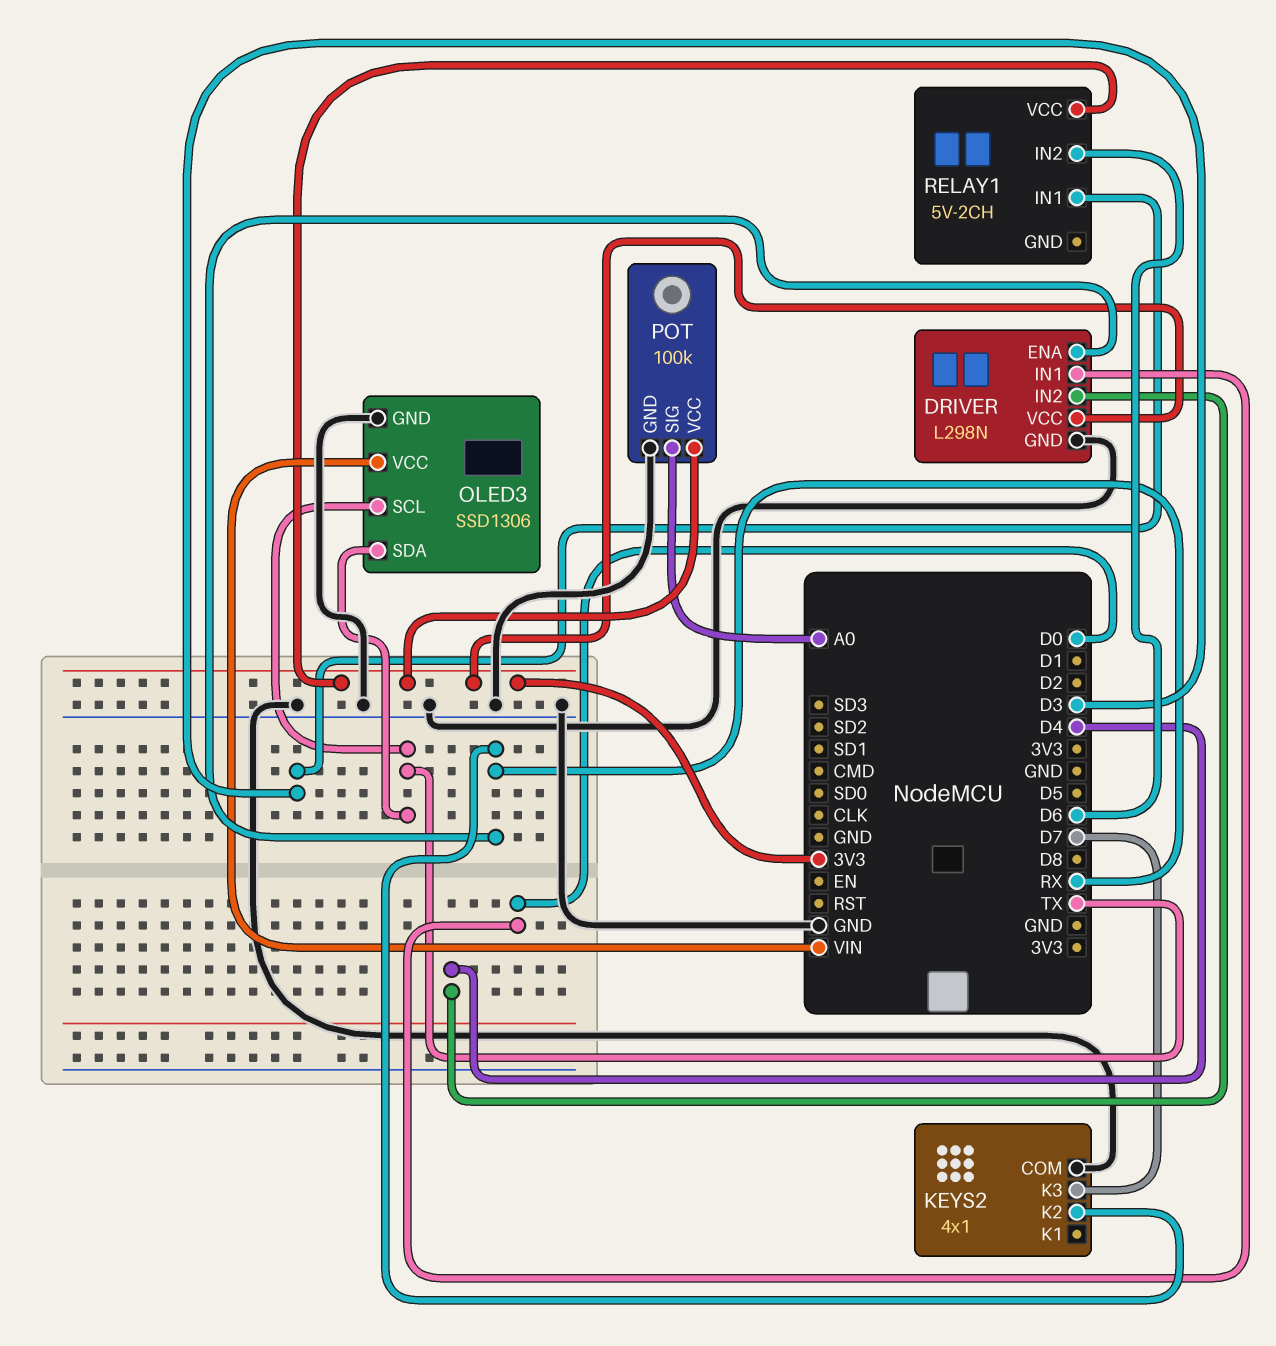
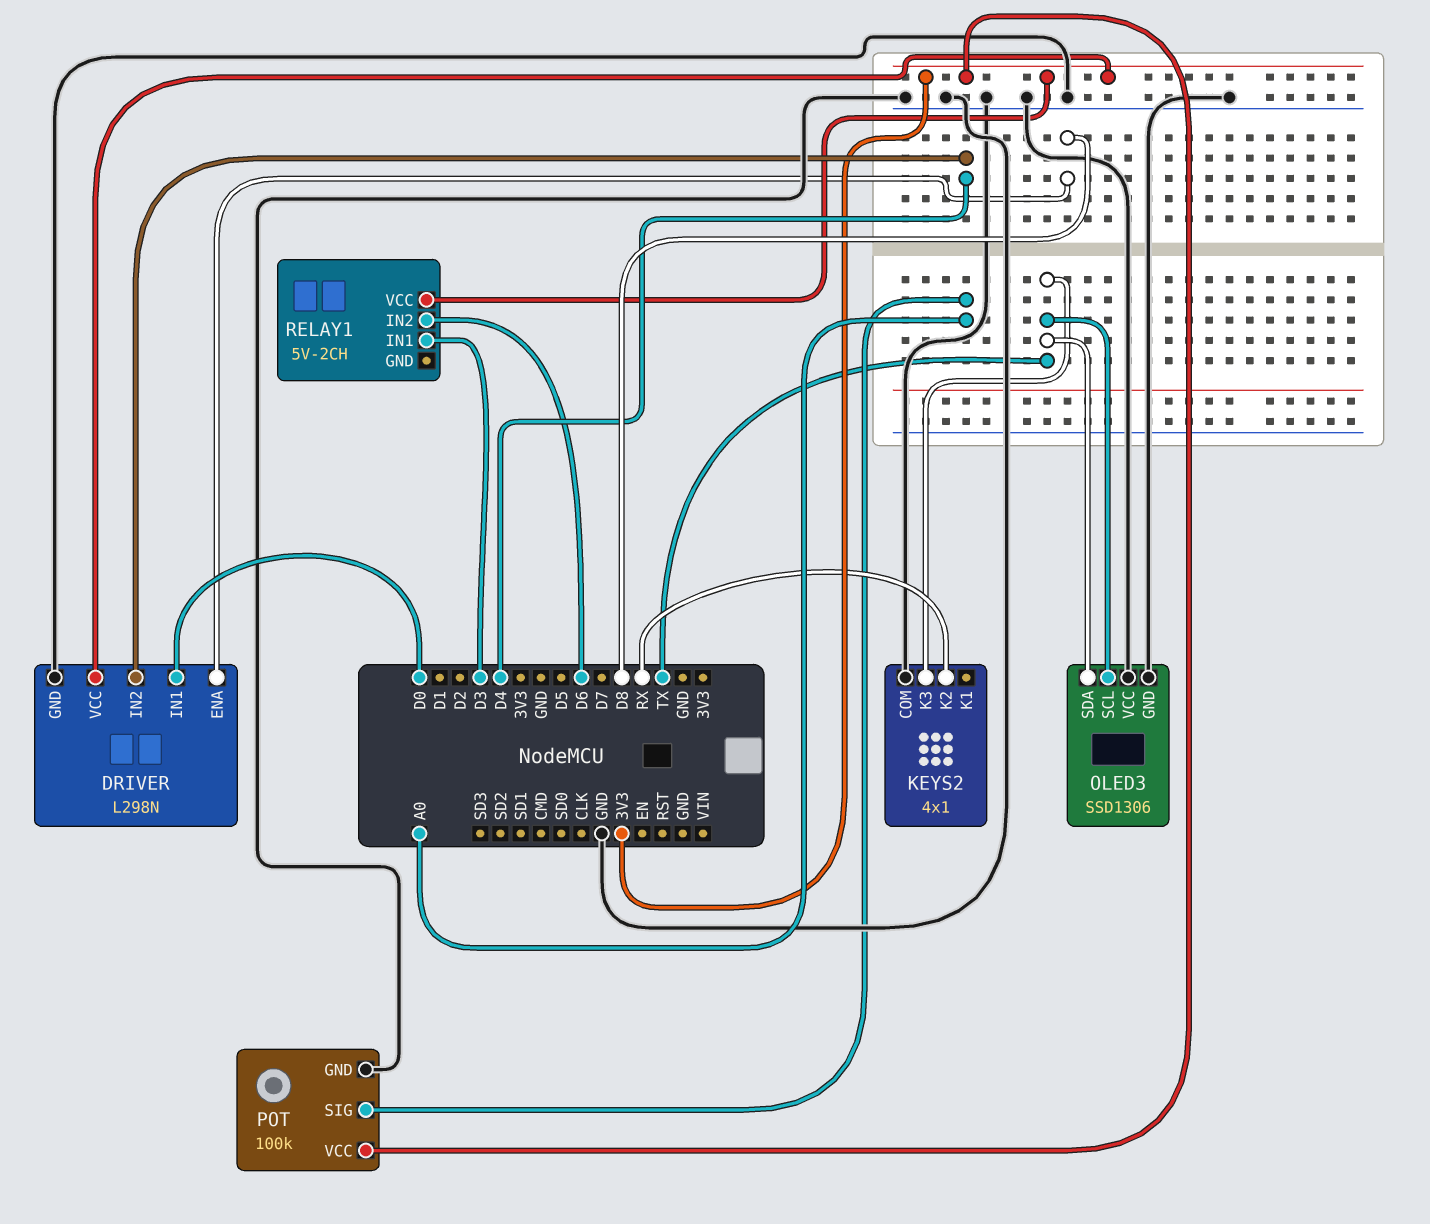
DRIVER pin ENA: RX -> D8
KEYS2 pin K3: D7 -> TX
OLED3 pin VCC: VIN -> GND

